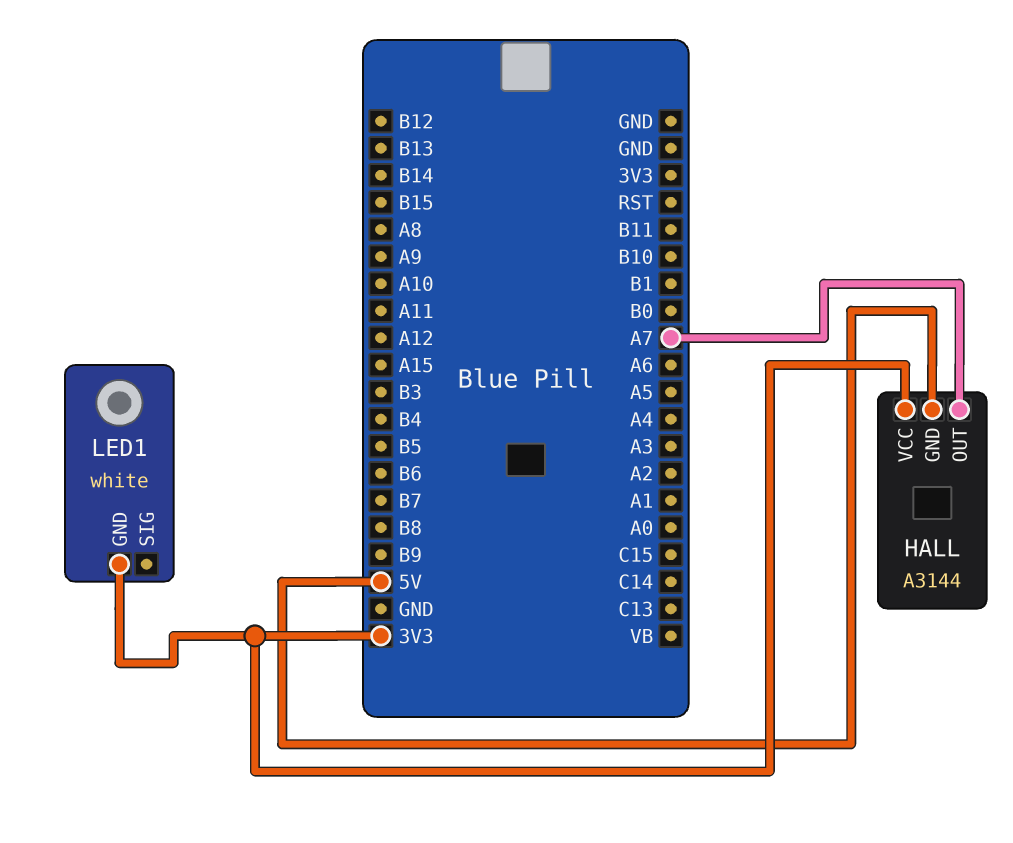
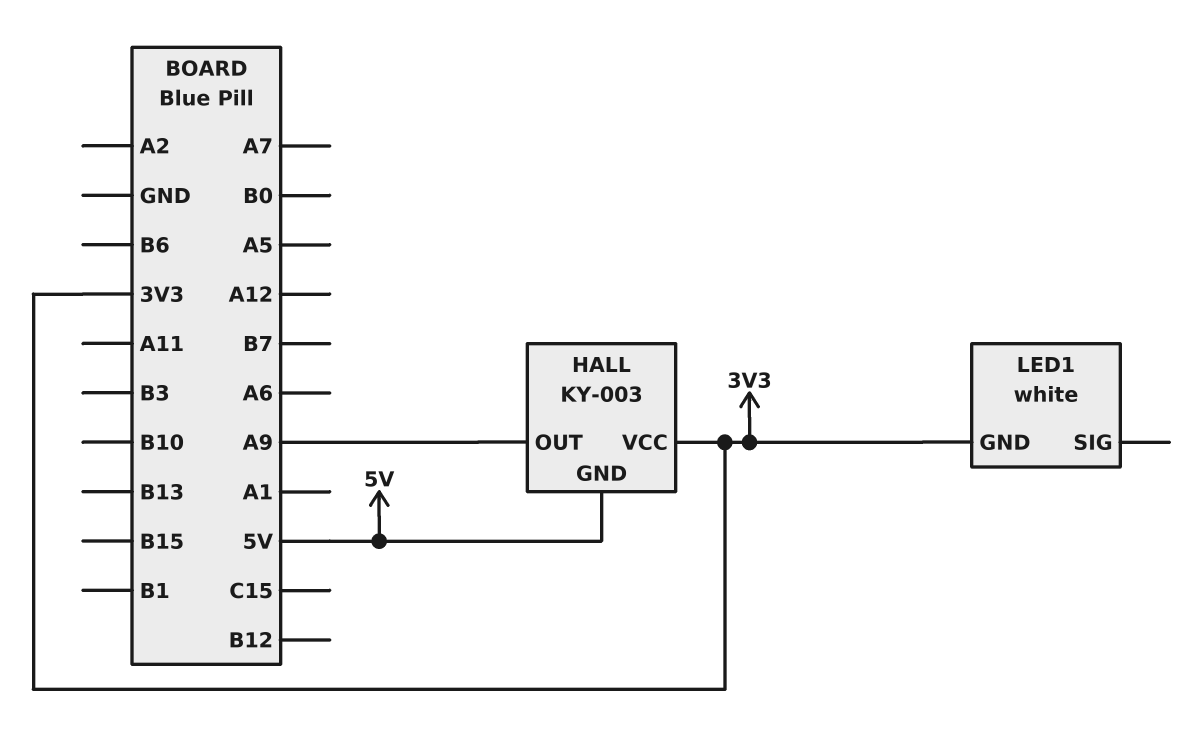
HALL: A3144 -> KY-003
HALL pin OUT: A7 -> A9

